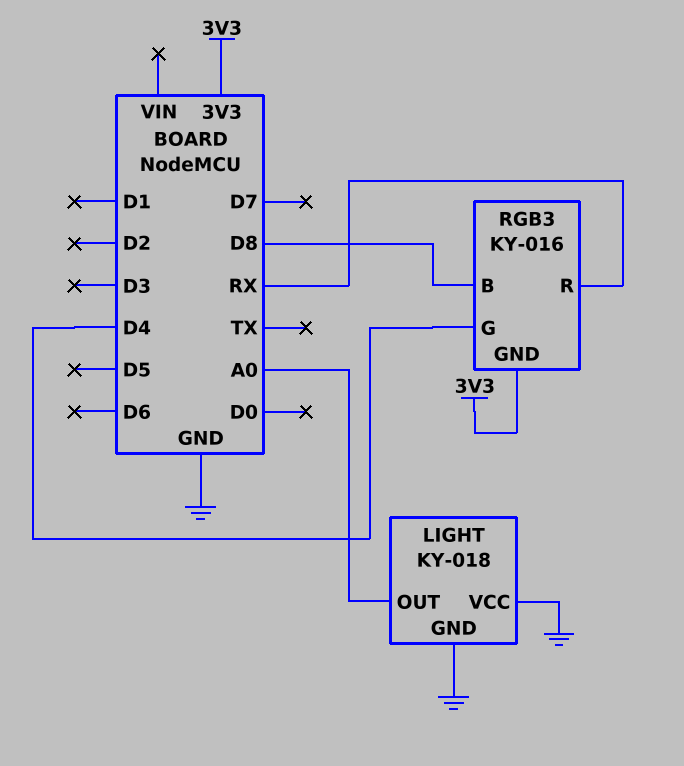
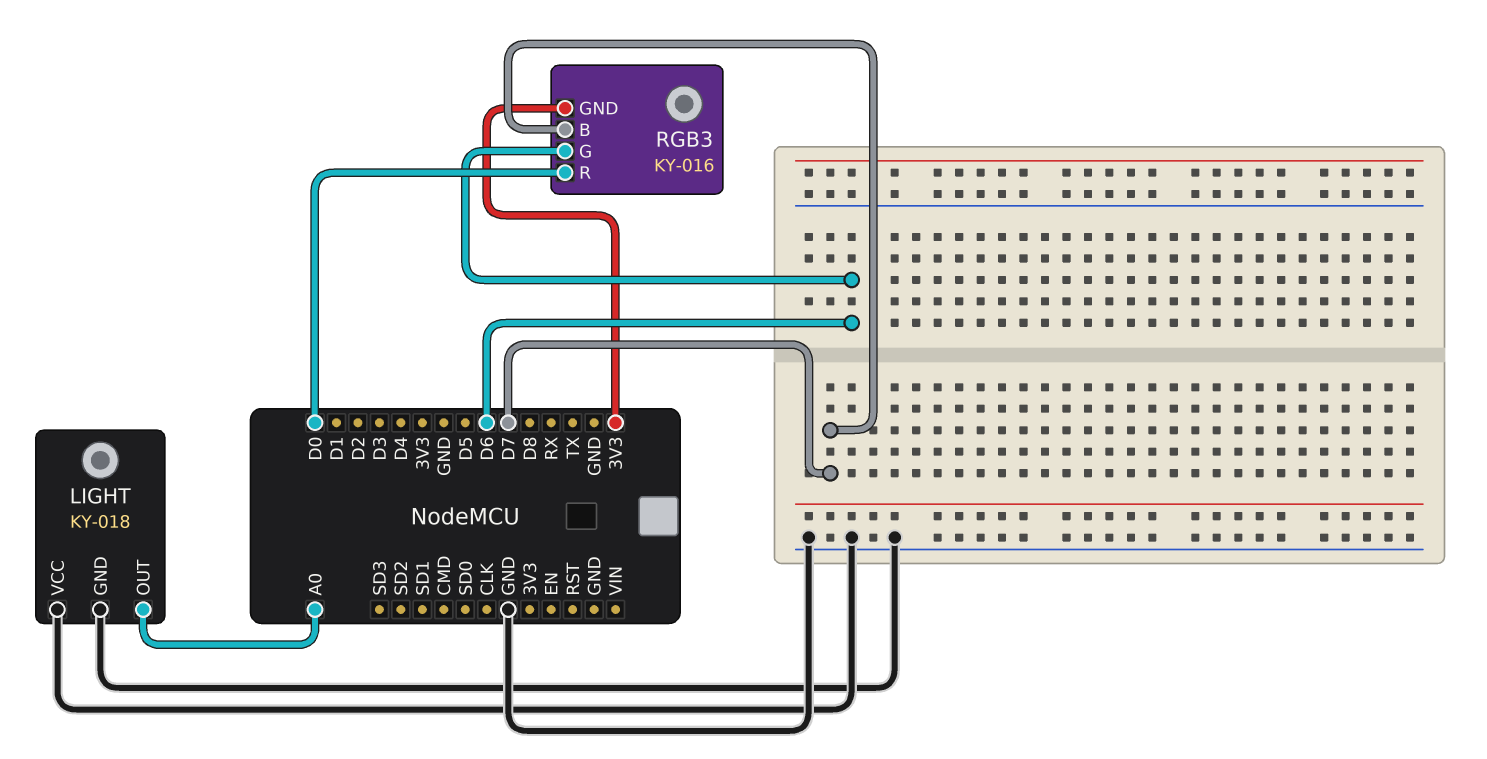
RGB3 pin B: D8 -> D7
RGB3 pin G: D4 -> D6
RGB3 pin R: RX -> D0

